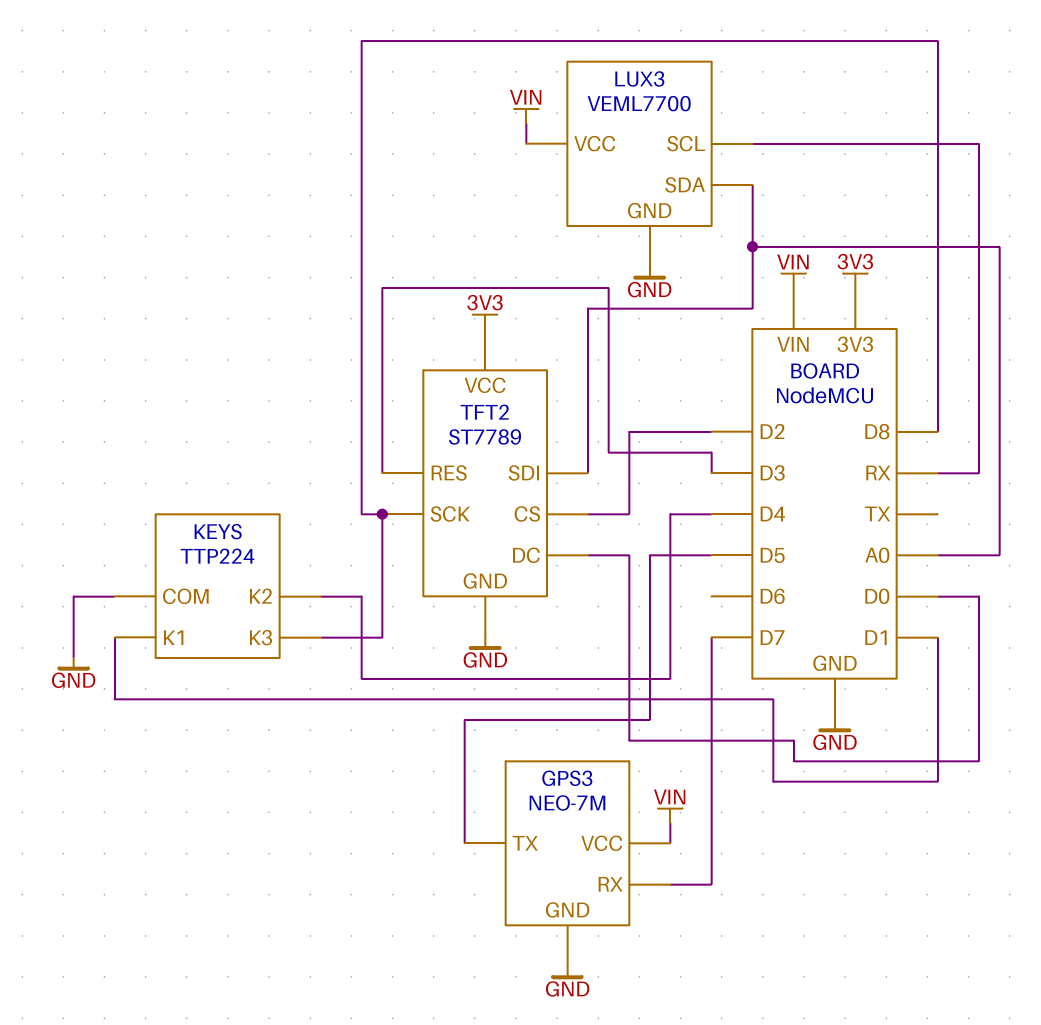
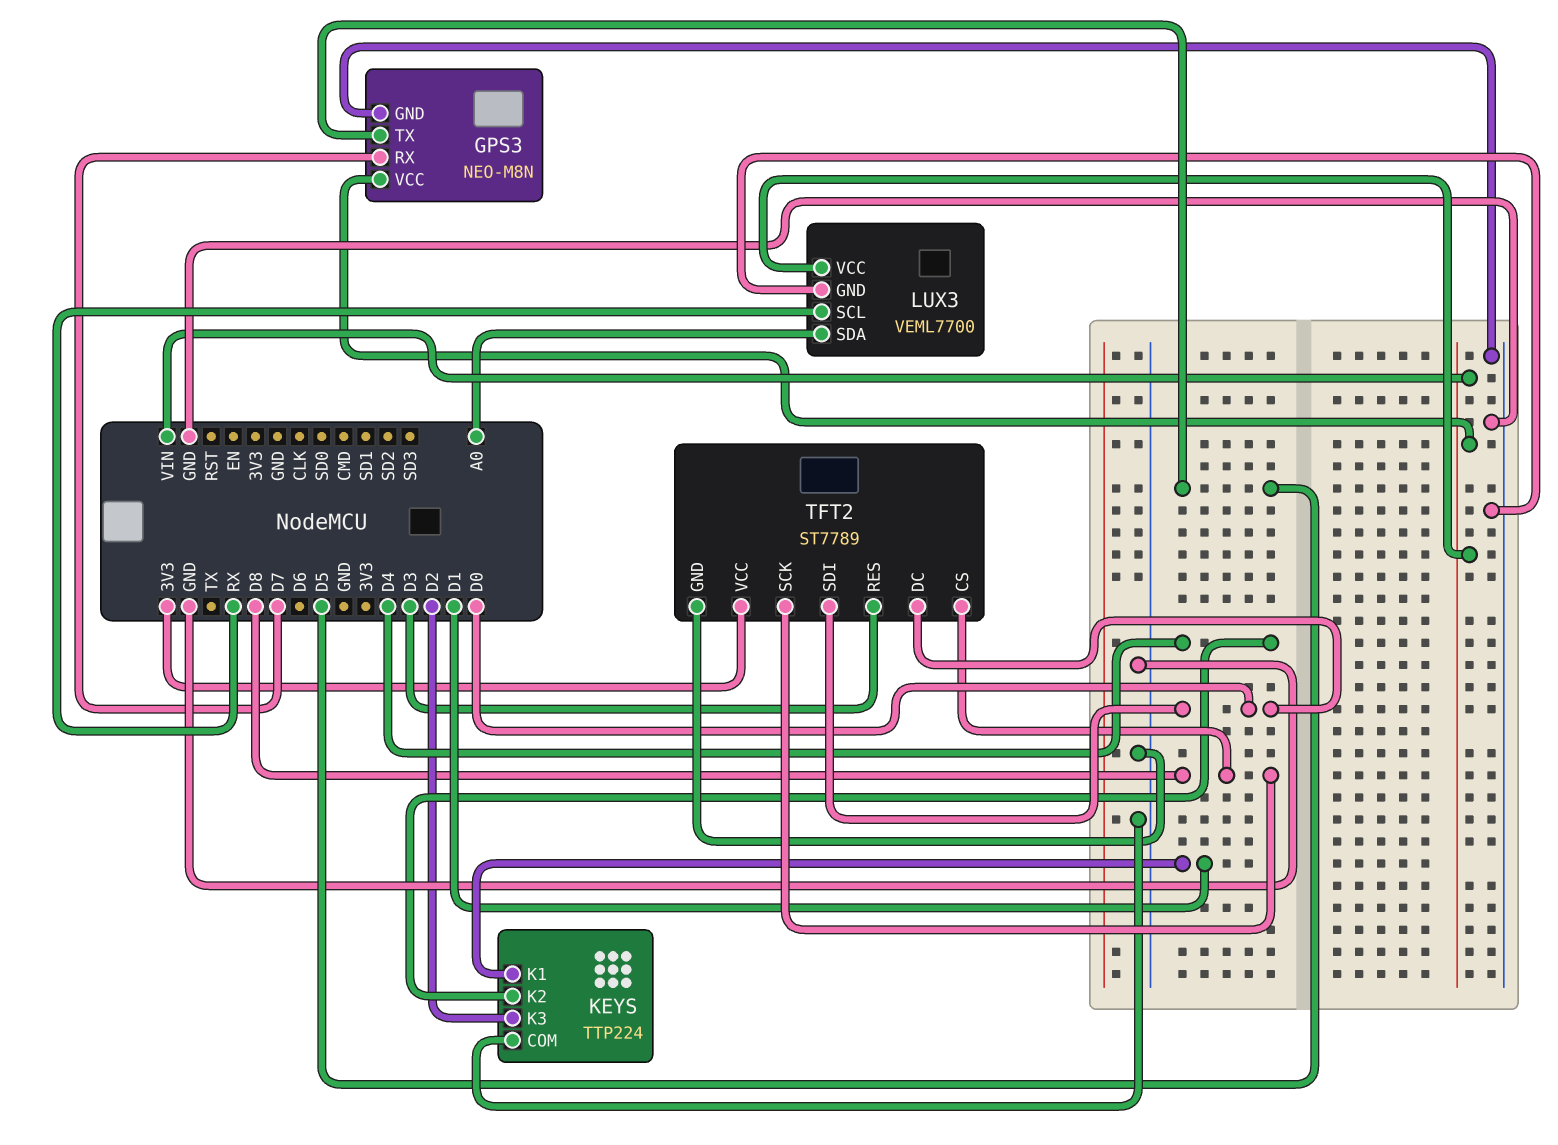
GPS3: NEO-7M -> NEO-M8N
KEYS pin K3: D8 -> D2
TFT2 pin CS: D2 -> D8
TFT2 pin SDI: A0 -> D0

